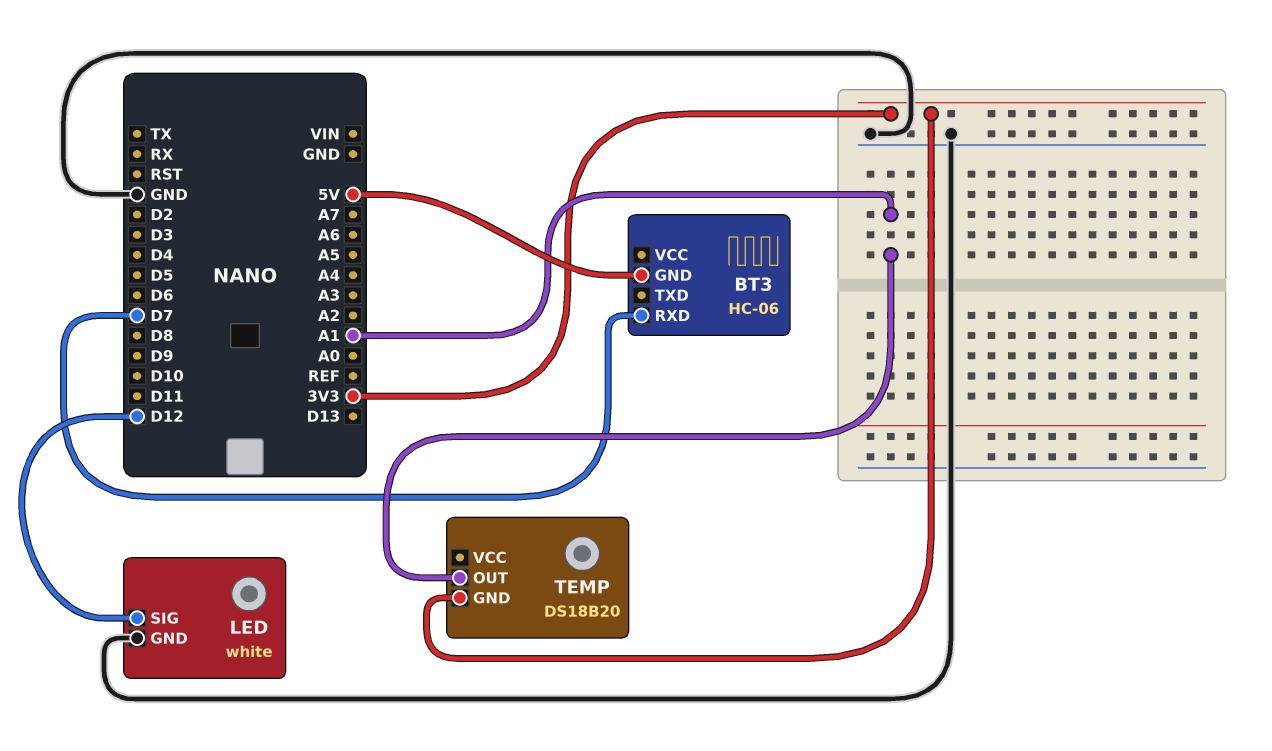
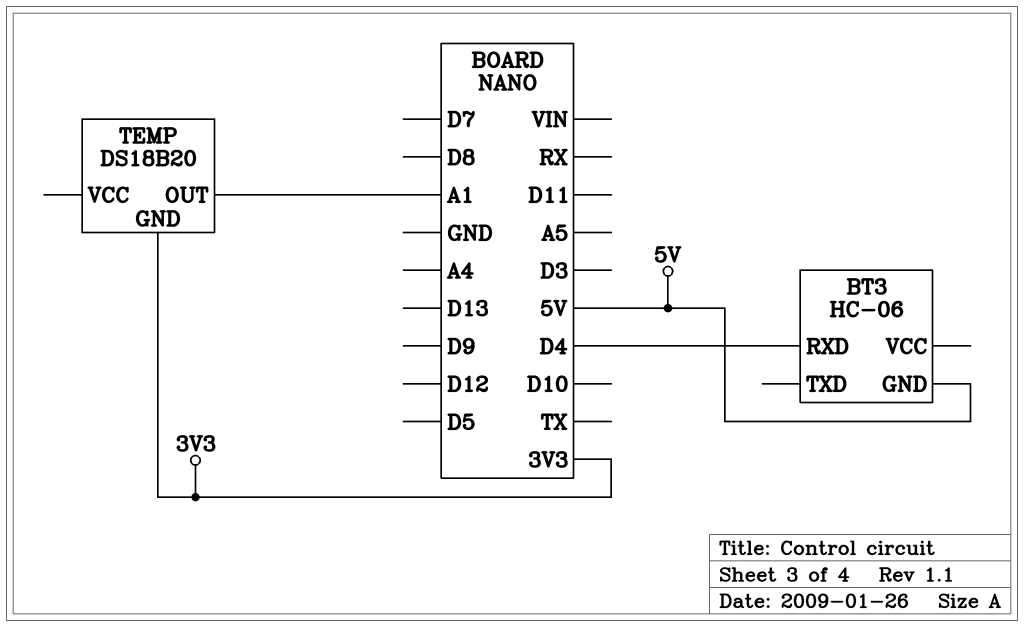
BT3 pin RXD: D7 -> D4
LED: white -> none
LED pin GND: GND -> none
LED pin SIG: D12 -> none

